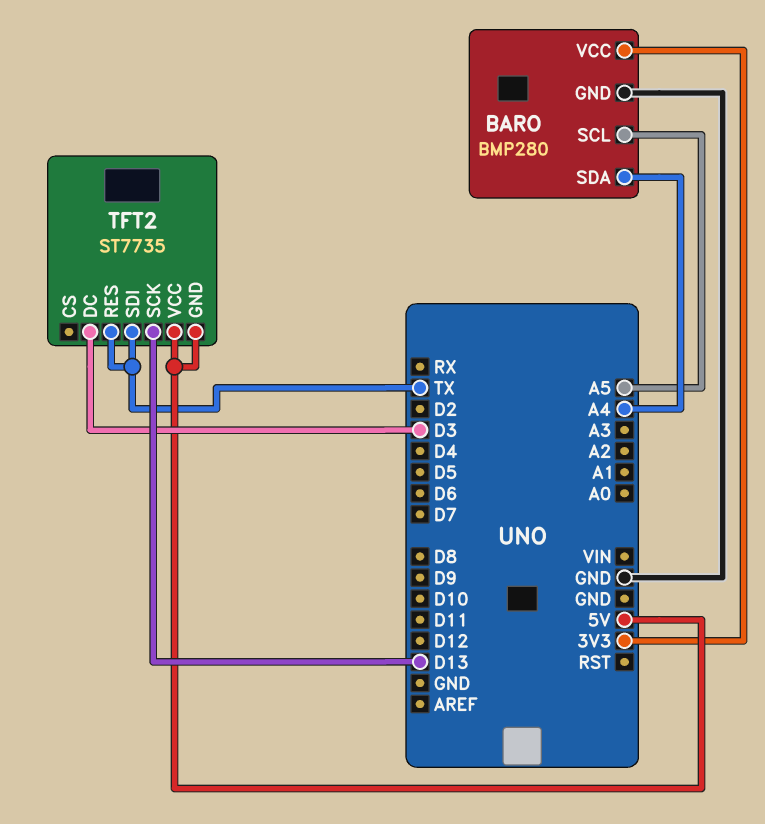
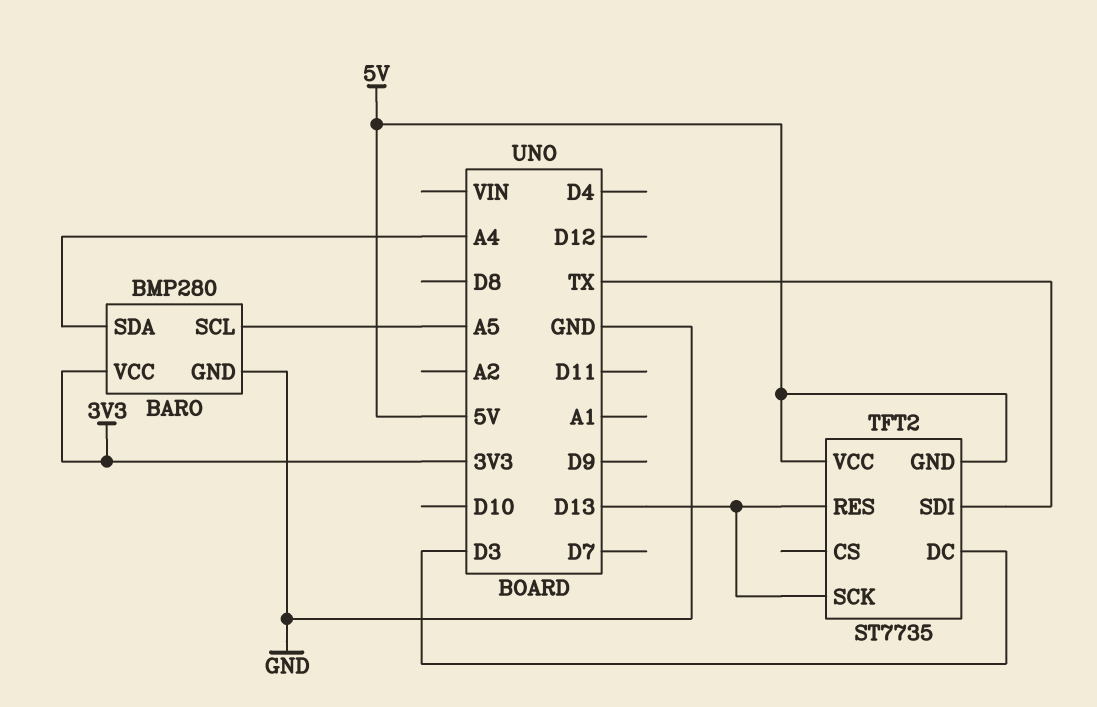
TFT2 pin RES: TX -> D13

